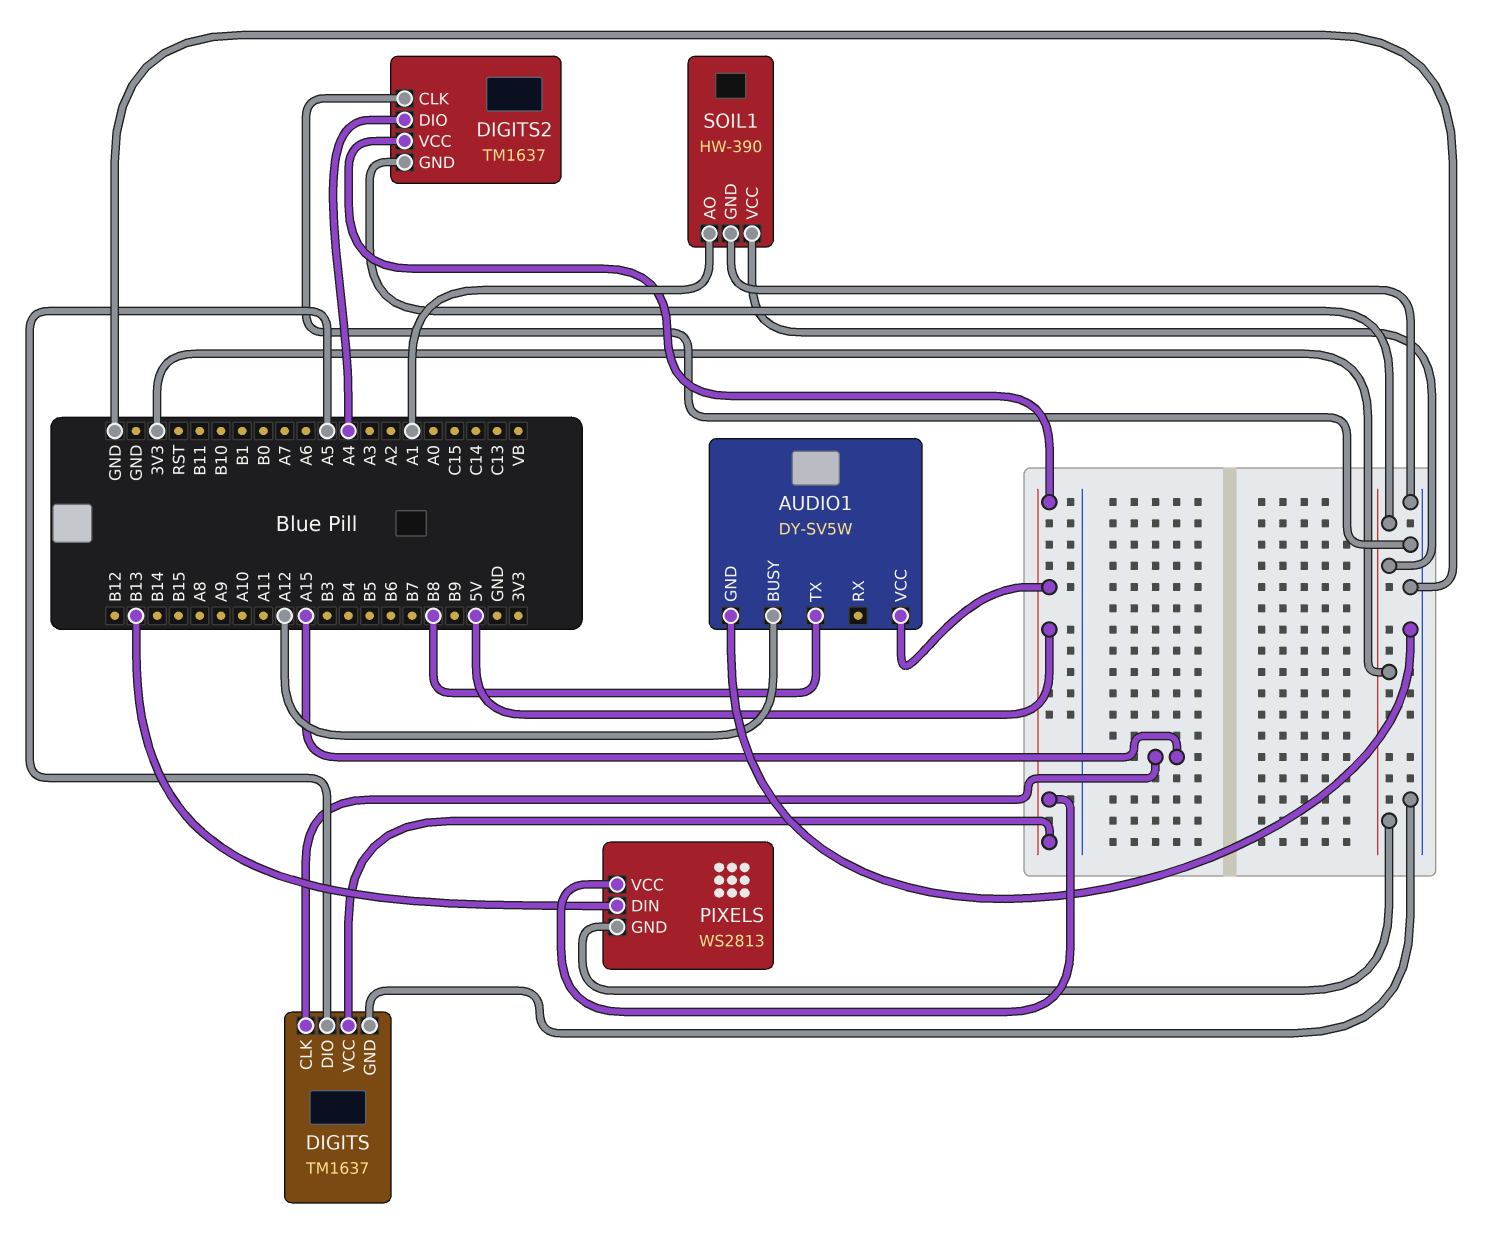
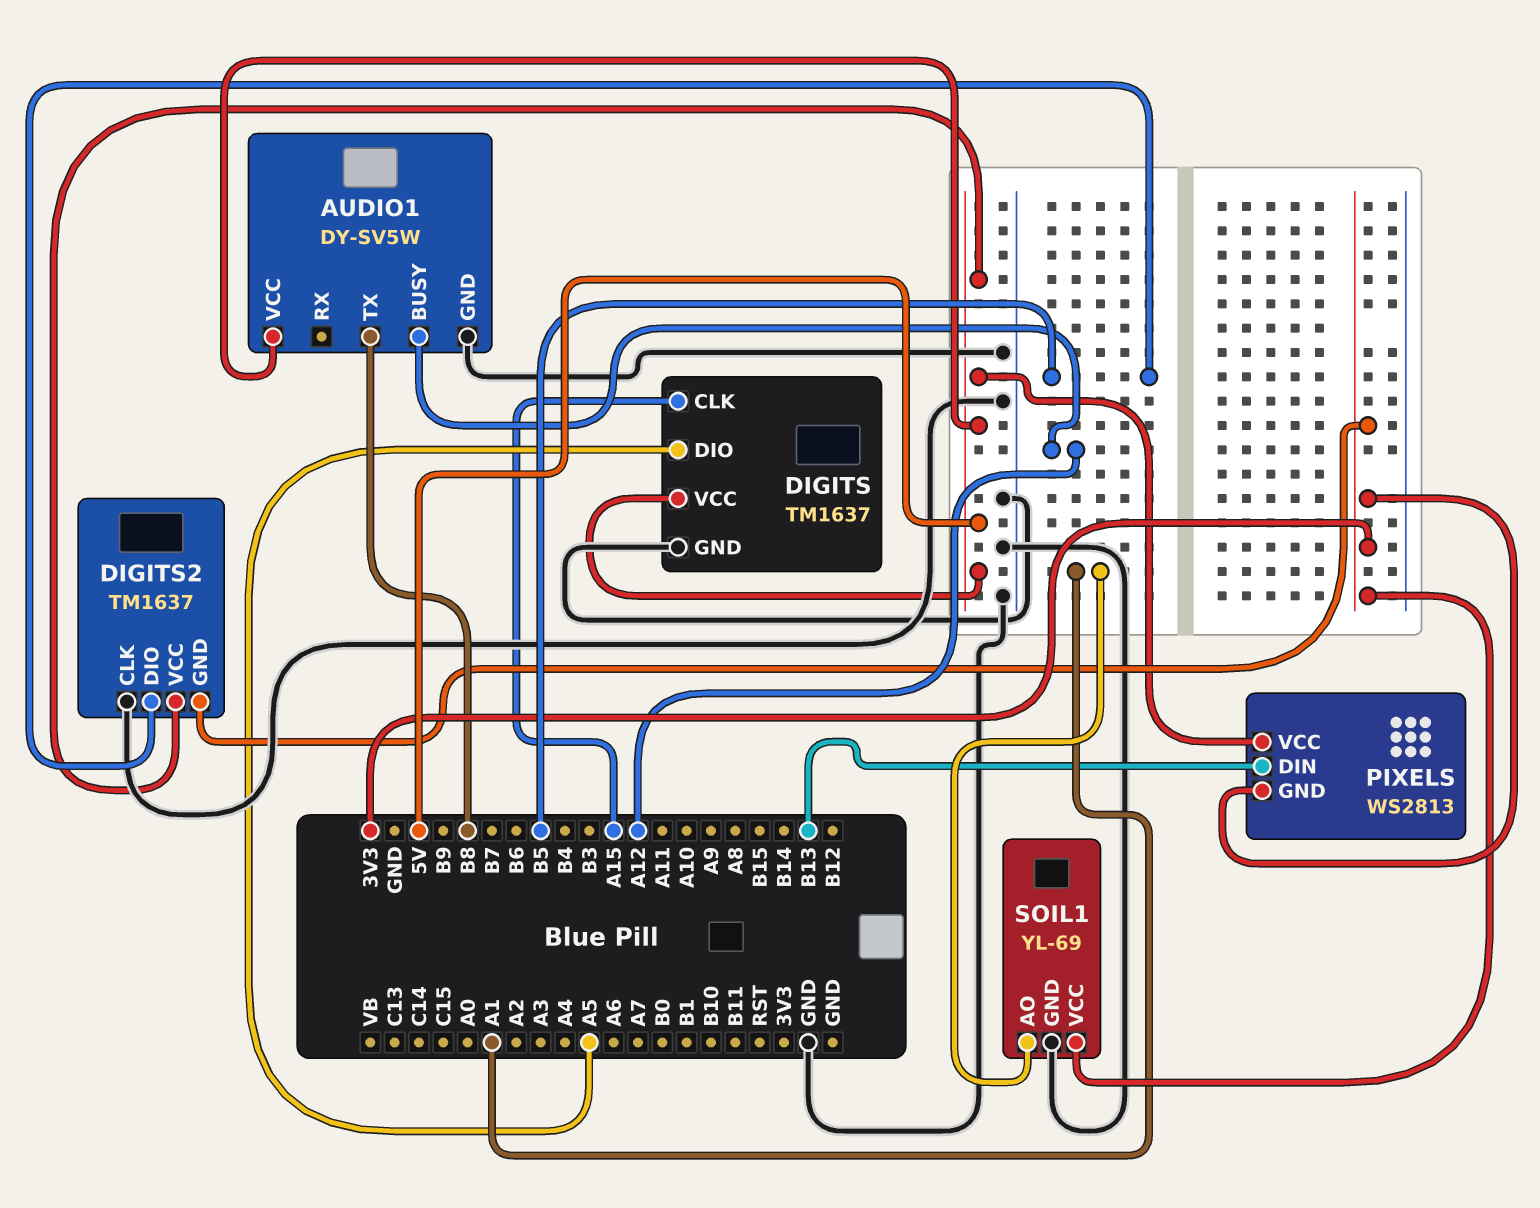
DIGITS2 pin DIO: A4 -> B5
SOIL1: HW-390 -> YL-69

